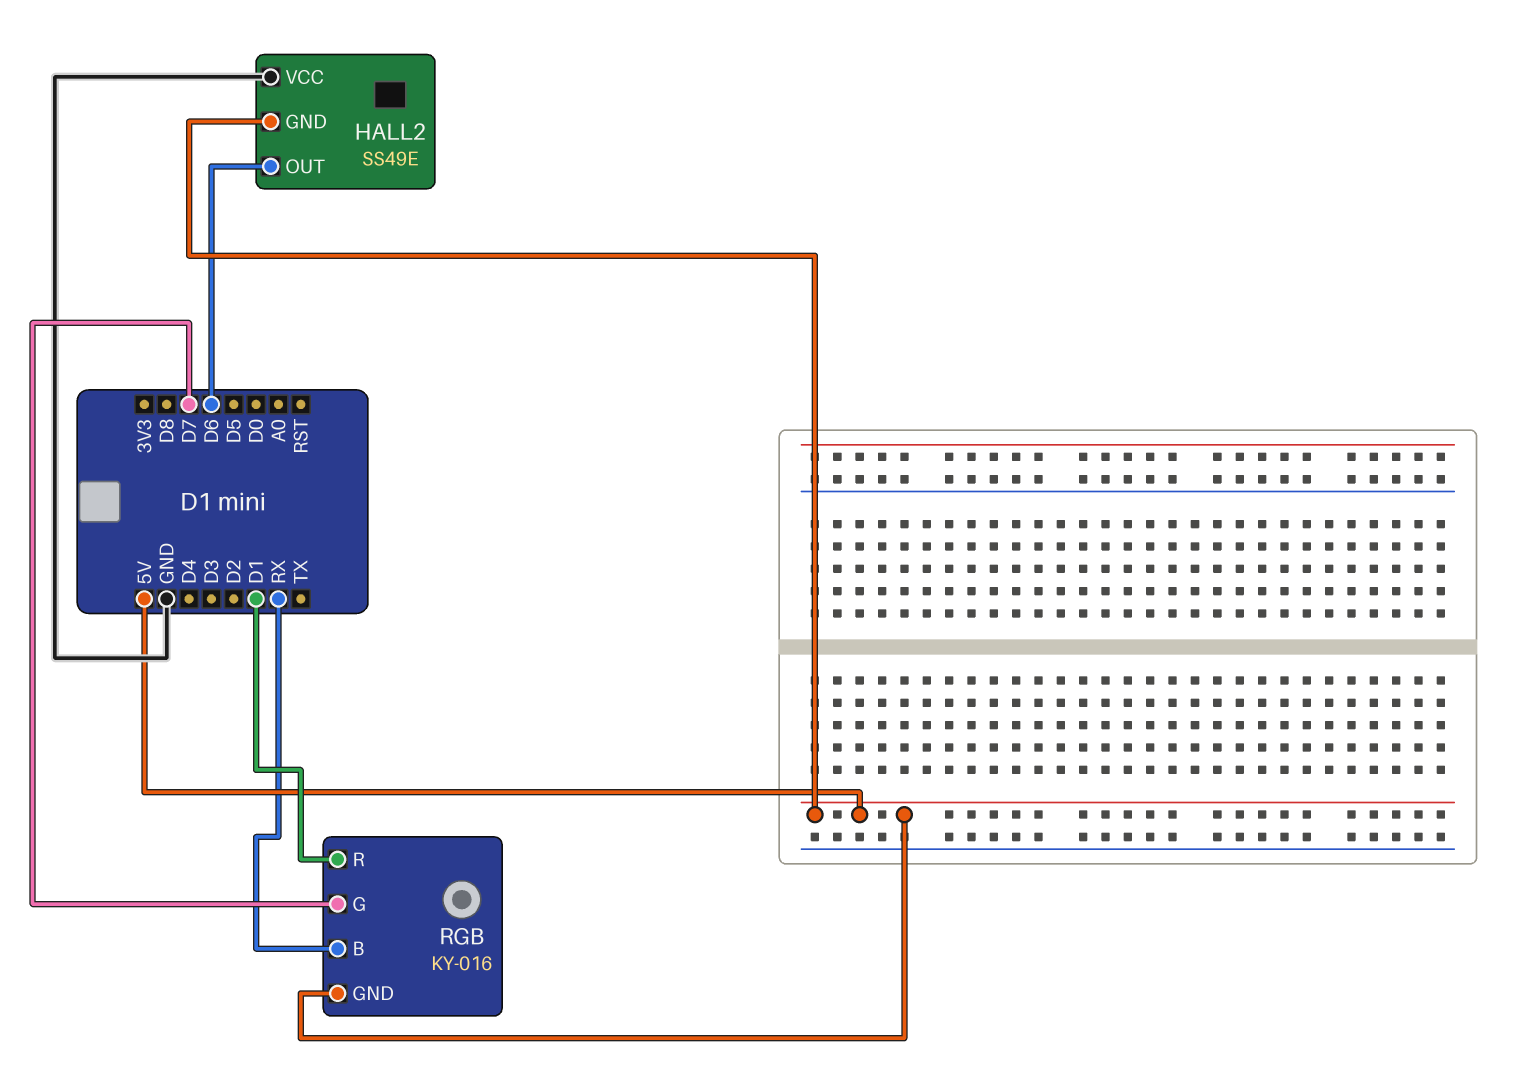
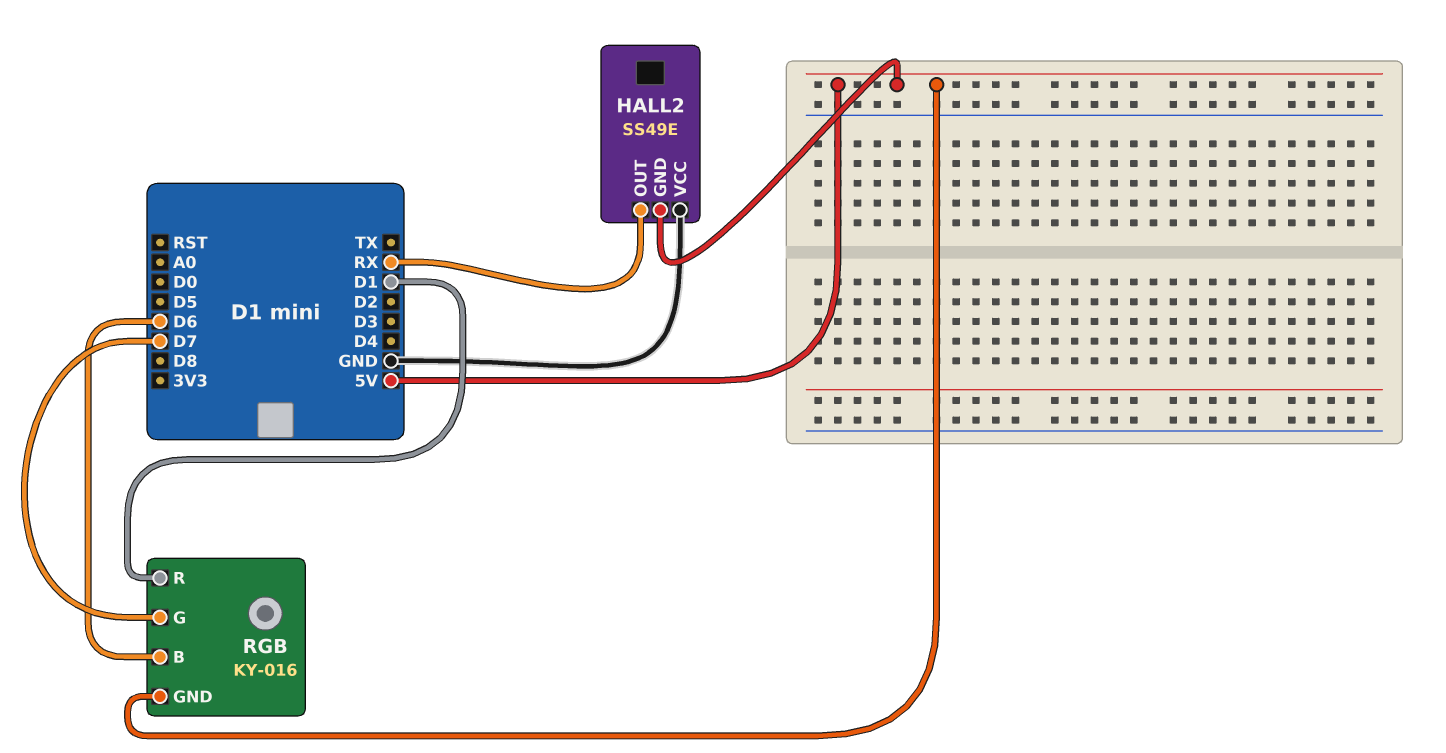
HALL2 pin OUT: D6 -> RX
RGB pin B: RX -> D6

